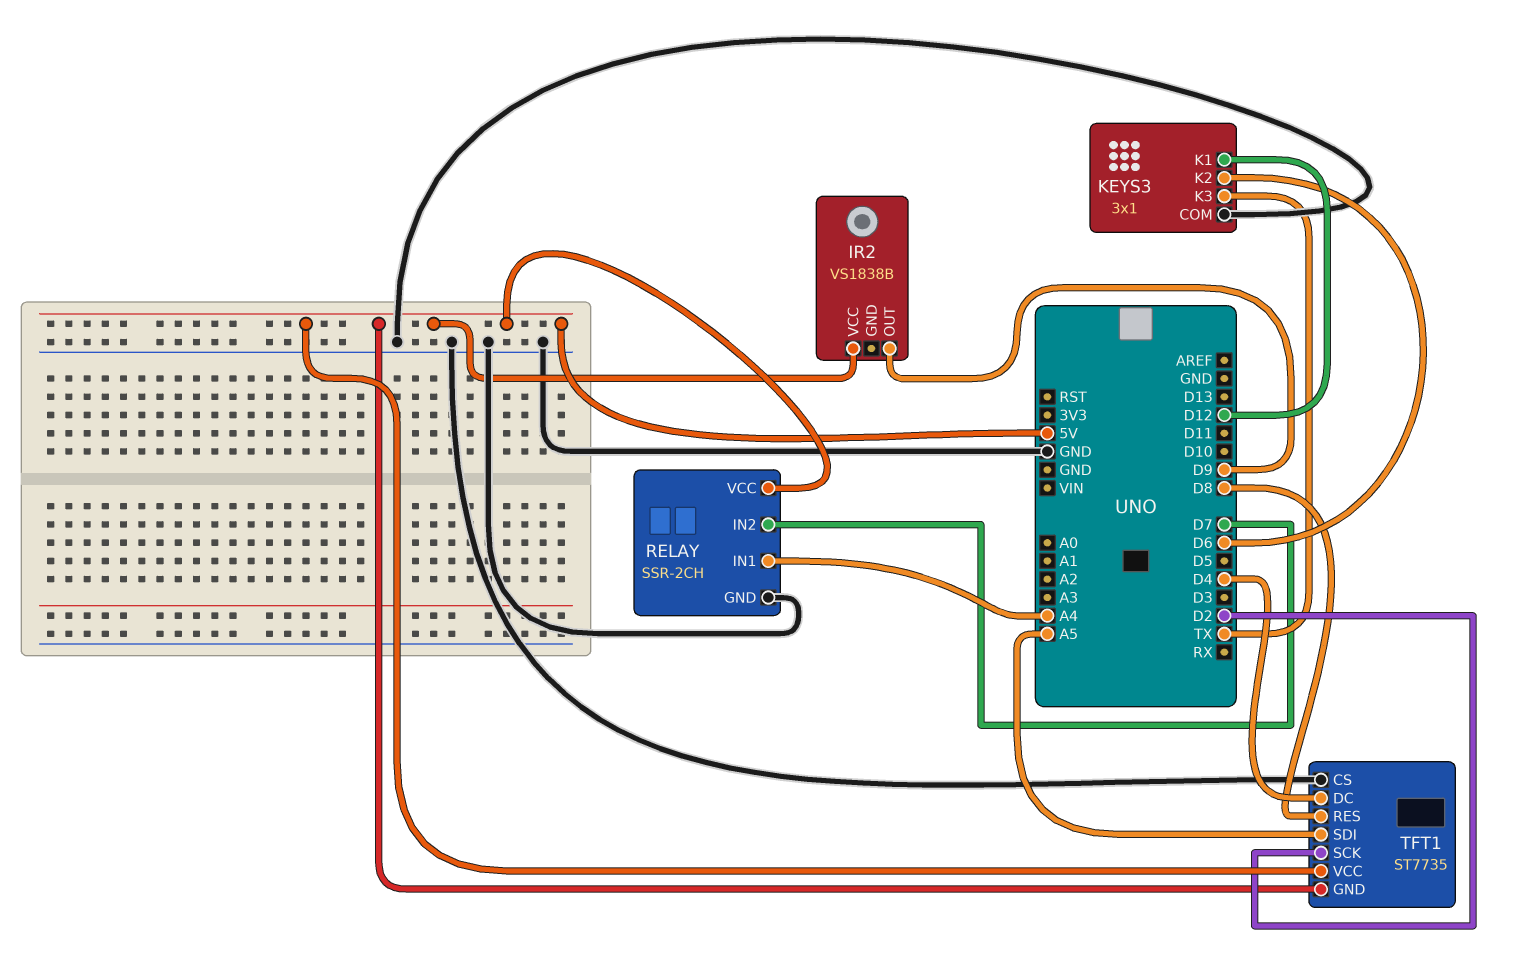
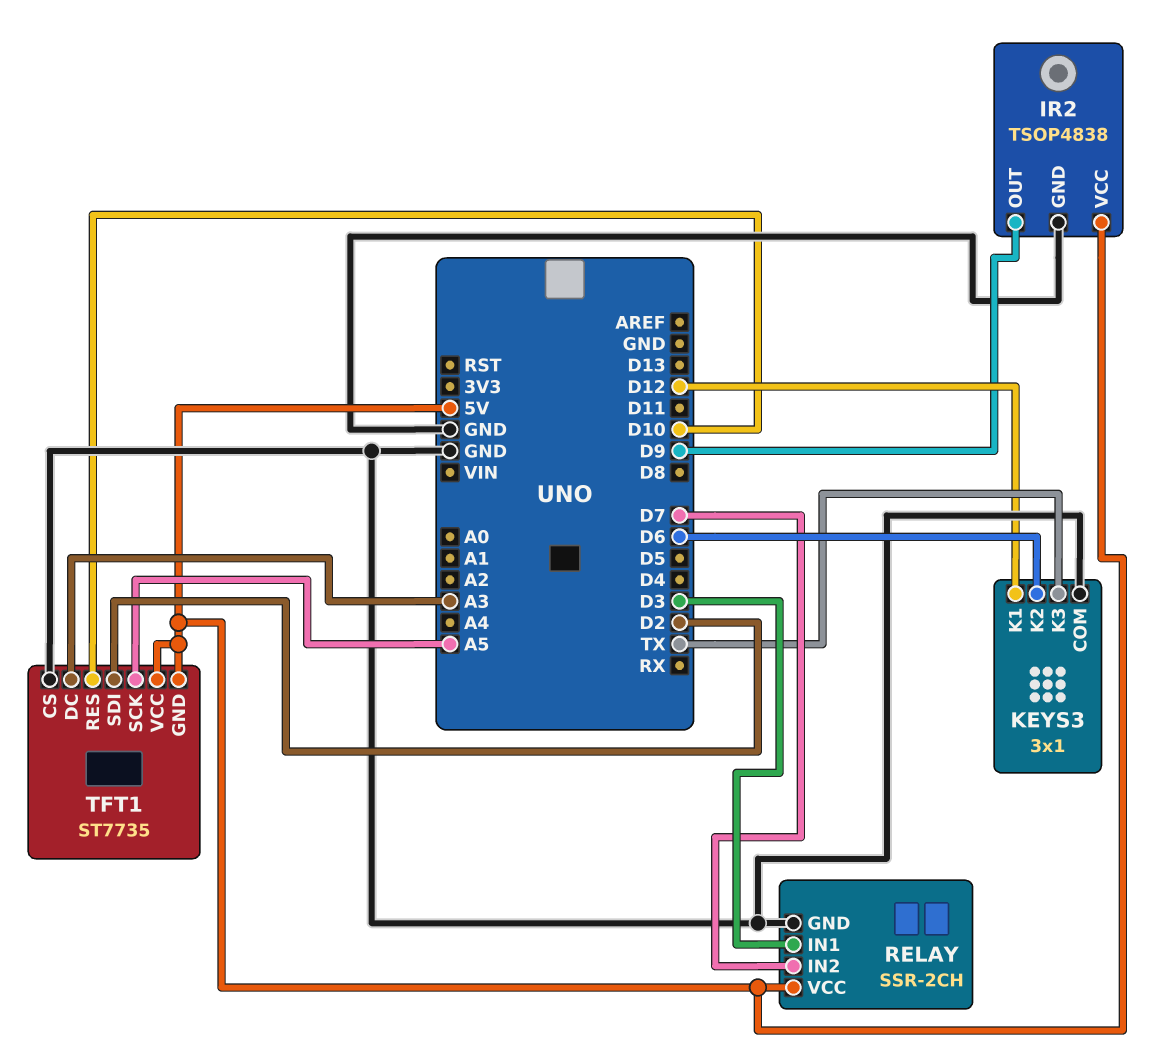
IR2: VS1838B -> TSOP4838
IR2 pin GND: none -> GND
RELAY pin IN1: A4 -> D3
TFT1 pin DC: D4 -> A3
TFT1 pin RES: D8 -> D10
TFT1 pin SCK: D2 -> A5
TFT1 pin SDI: A5 -> D2

